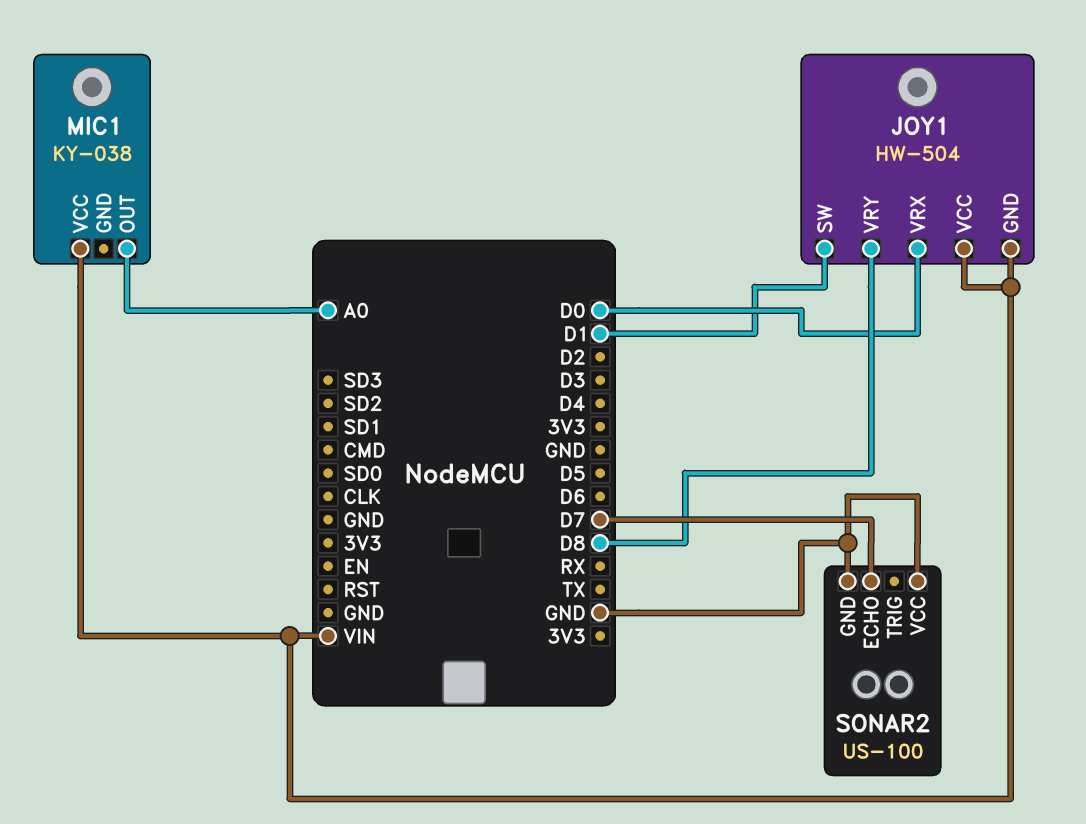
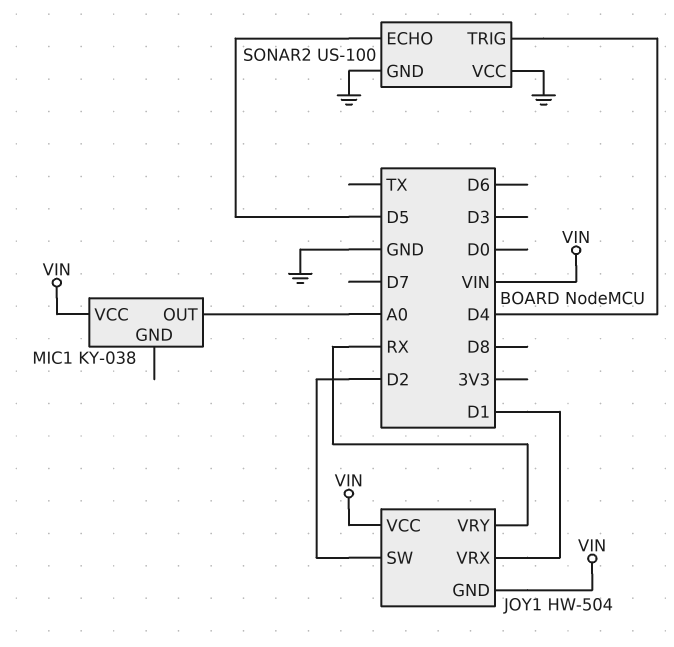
JOY1 pin SW: D1 -> D2
JOY1 pin VRX: D0 -> D1
JOY1 pin VRY: D8 -> RX
SONAR2 pin ECHO: D7 -> D5
SONAR2 pin TRIG: none -> D4

